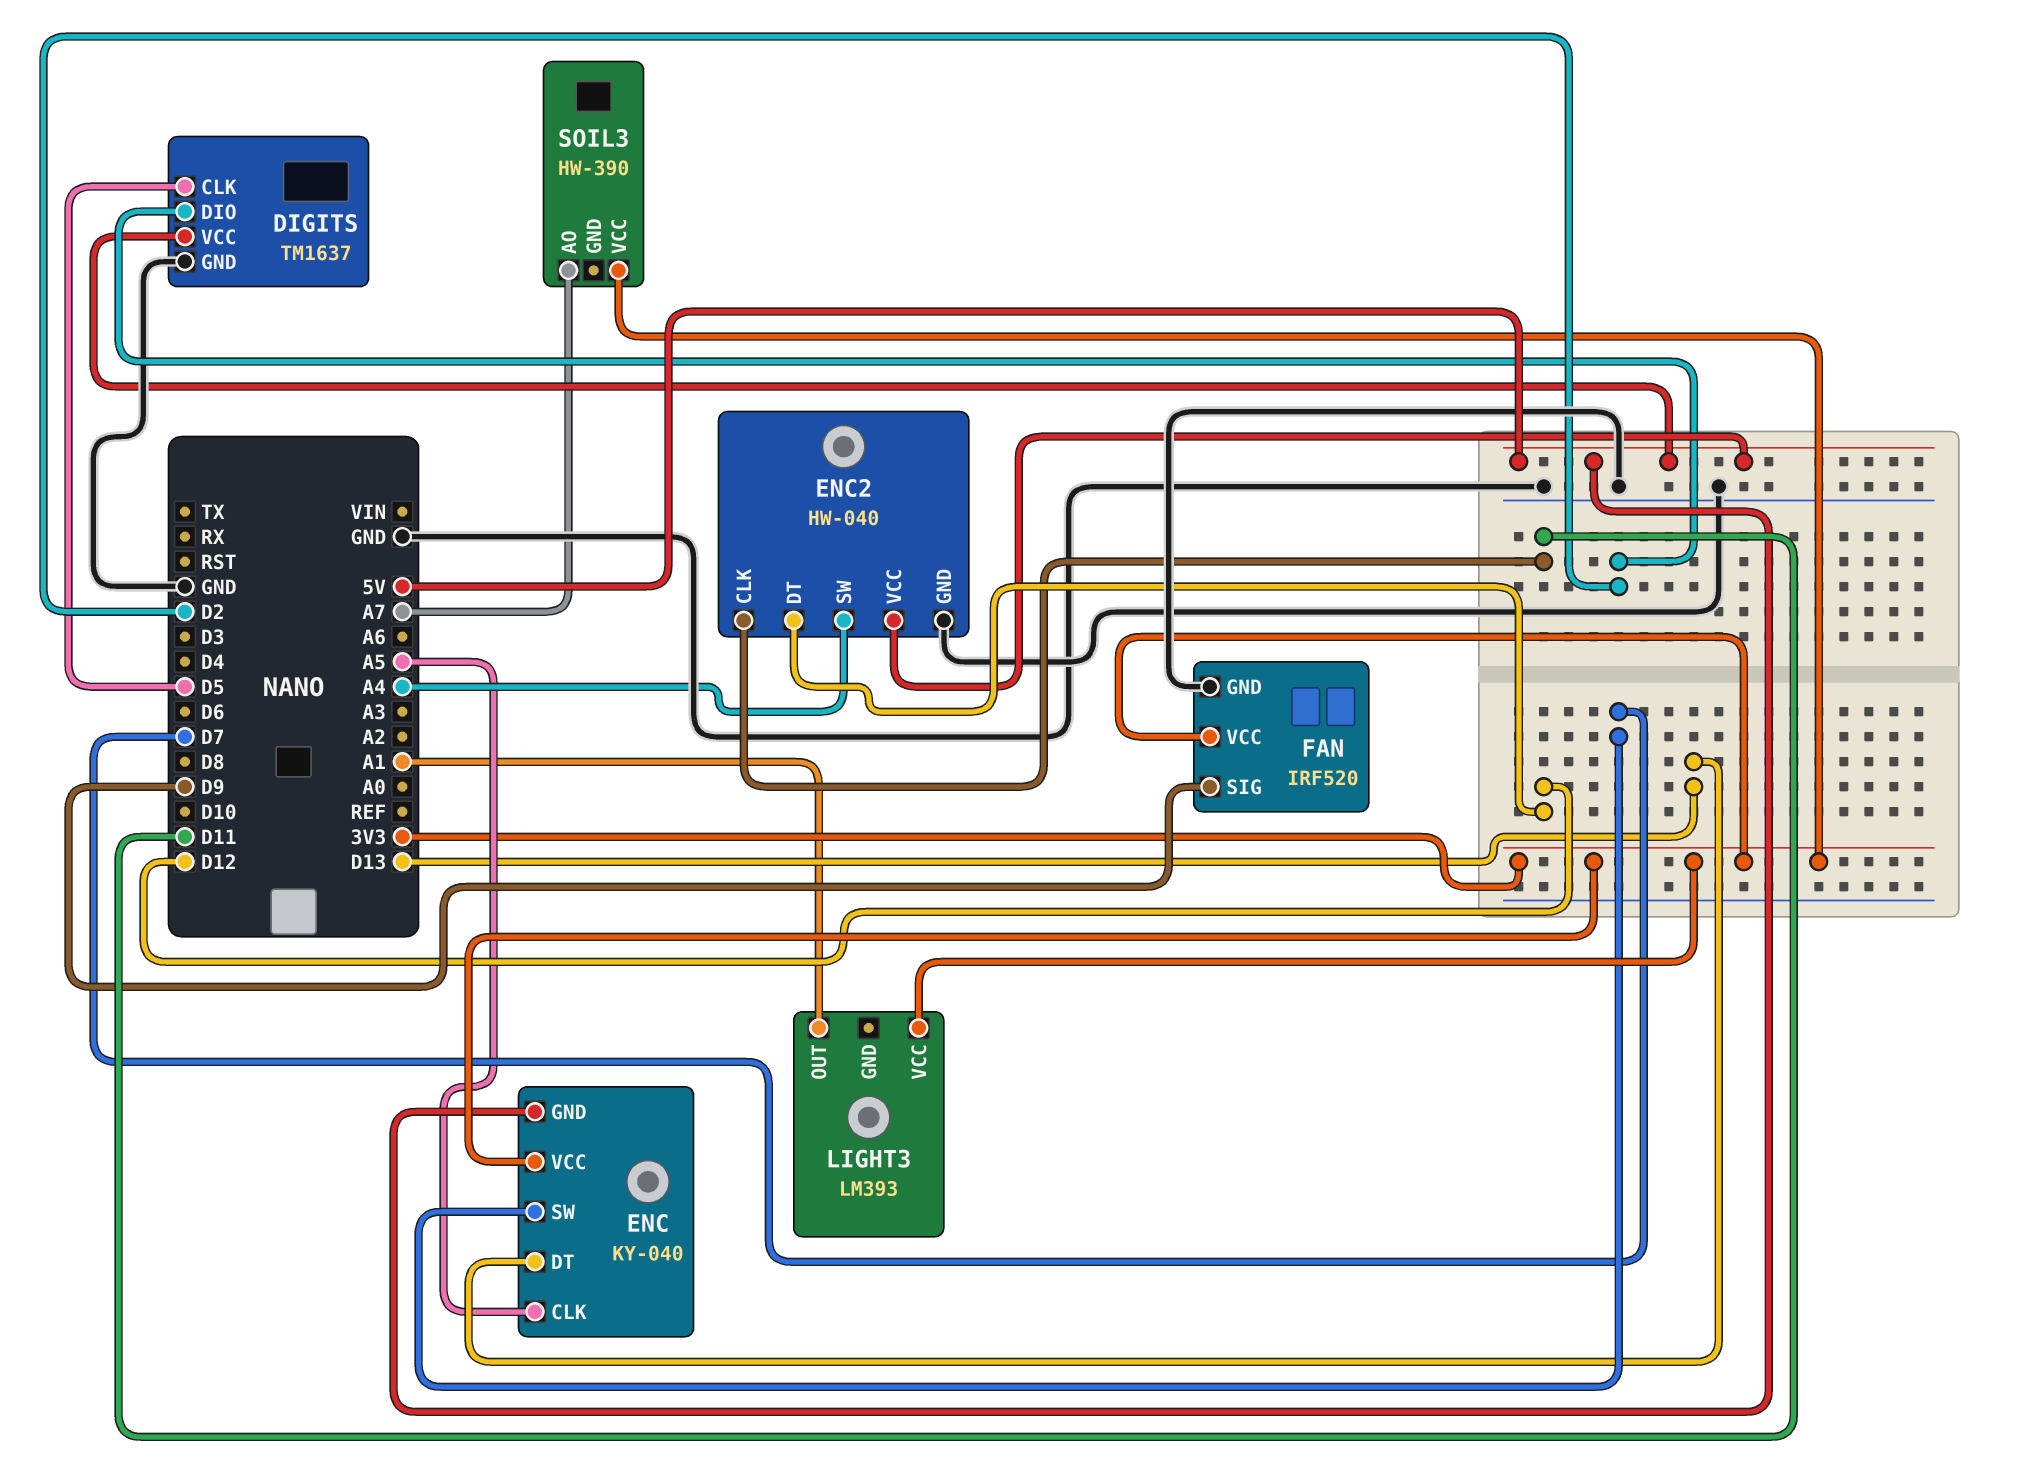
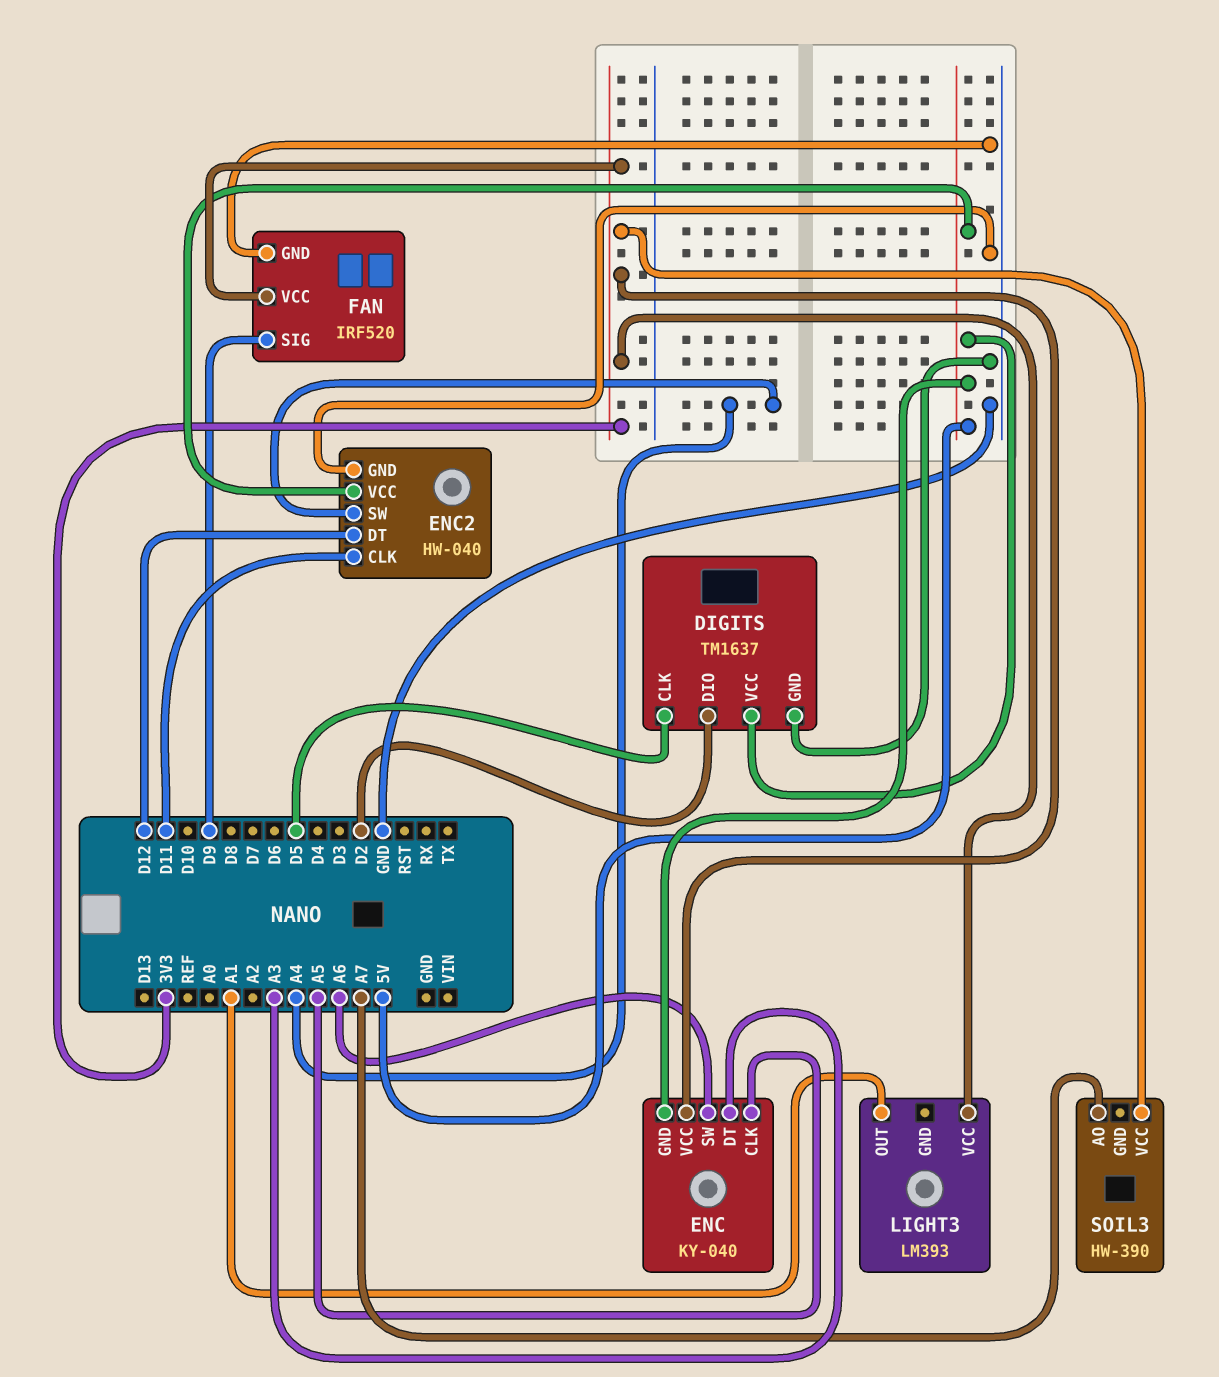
ENC pin DT: D13 -> A3
ENC pin SW: D7 -> A6

